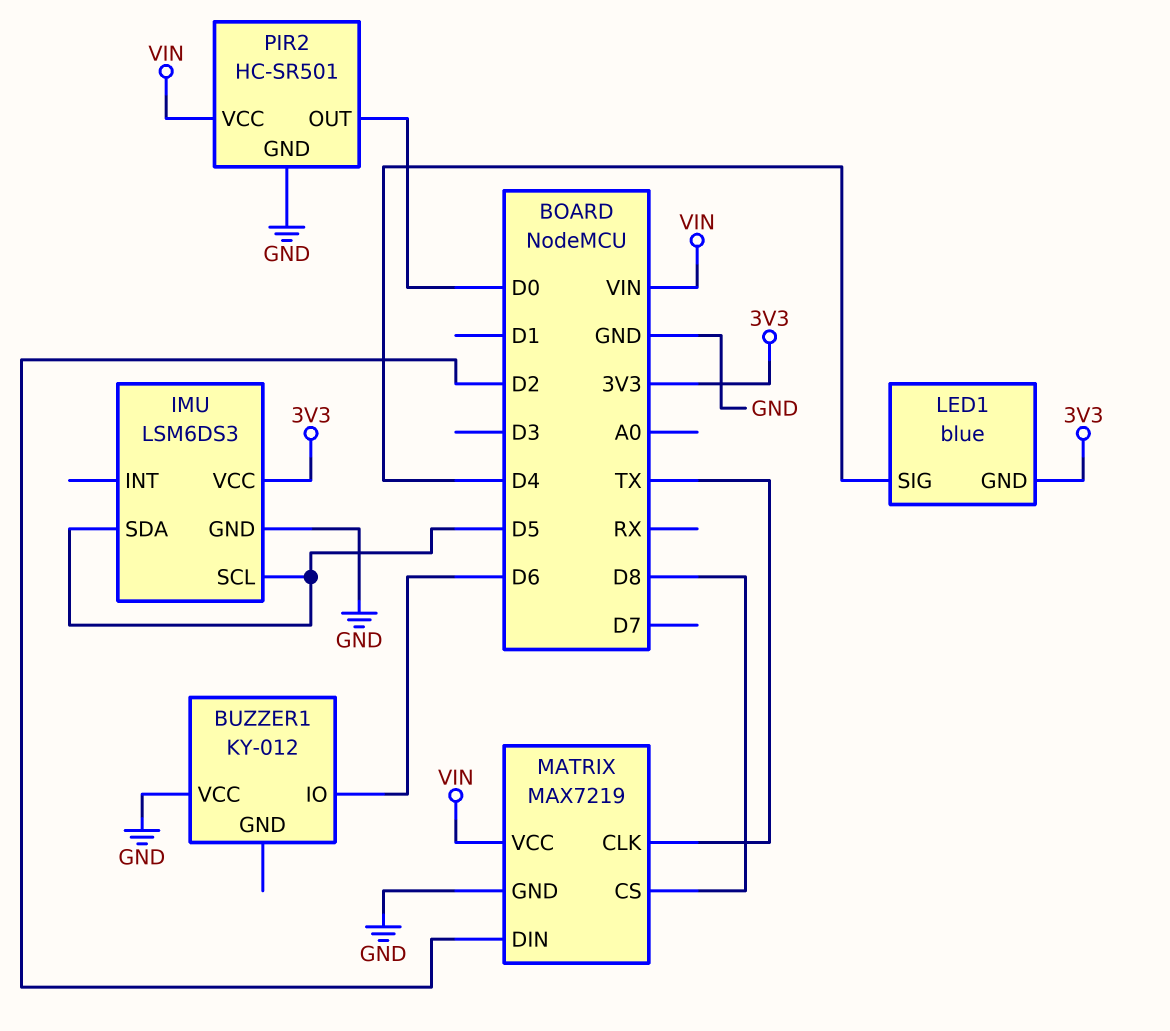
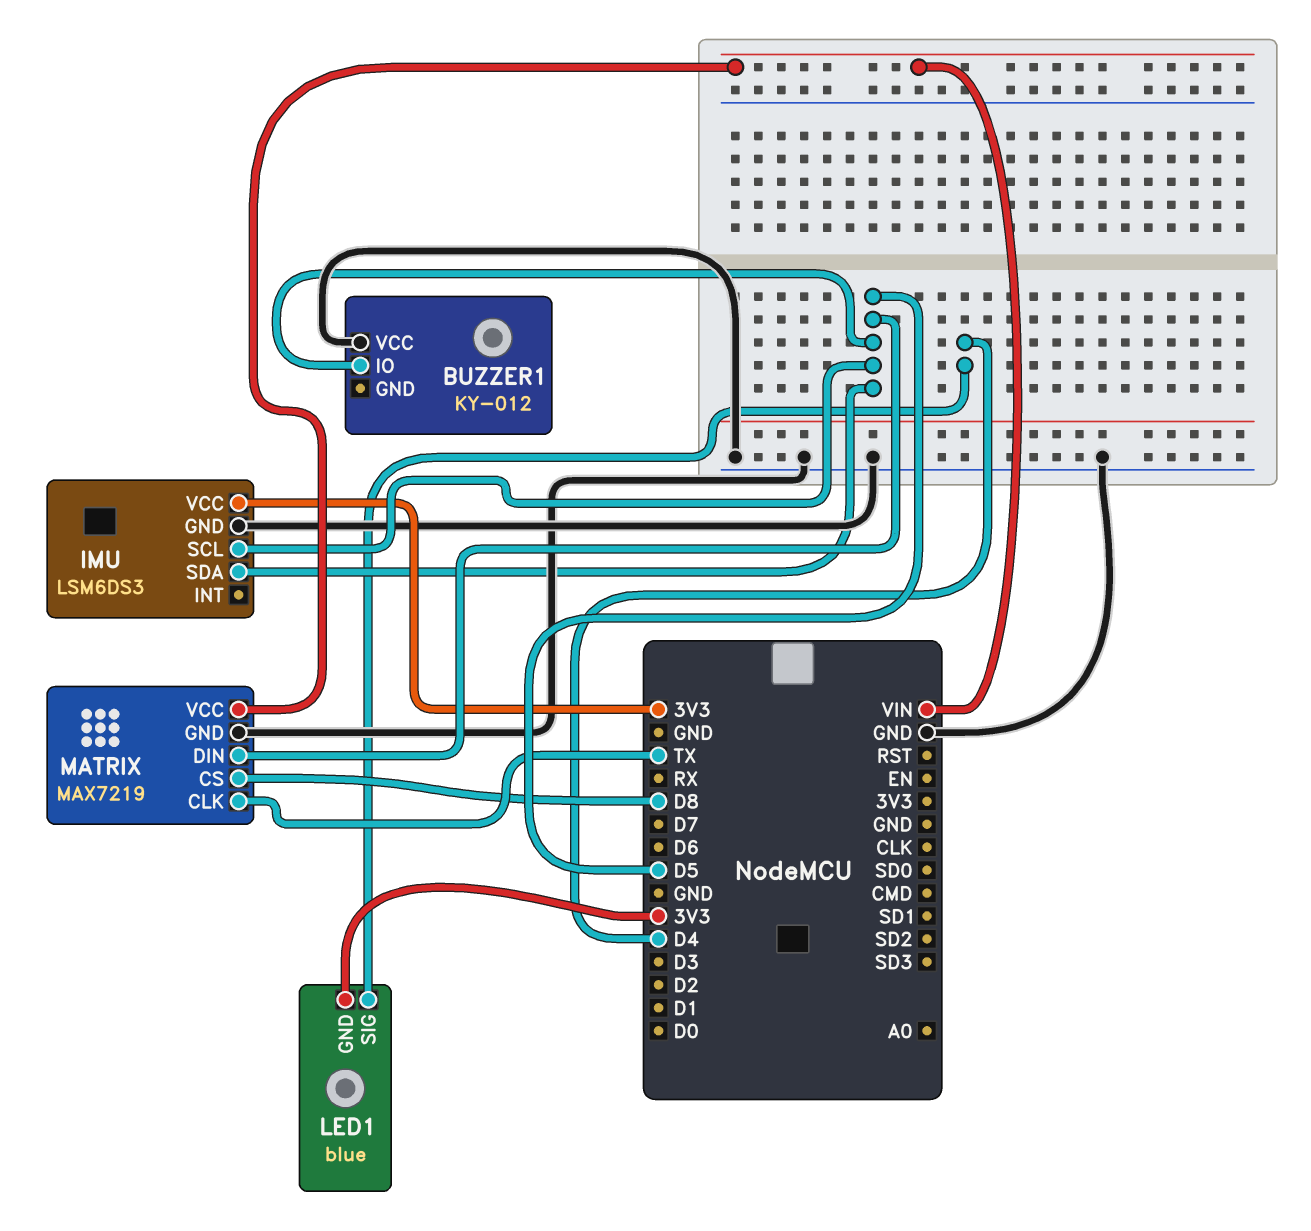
BUZZER1 pin IO: D6 -> D5
MATRIX pin DIN: D2 -> D5
PIR2: HC-SR501 -> none
PIR2 pin GND: GND -> none
PIR2 pin OUT: D0 -> none
PIR2 pin VCC: VIN -> none

